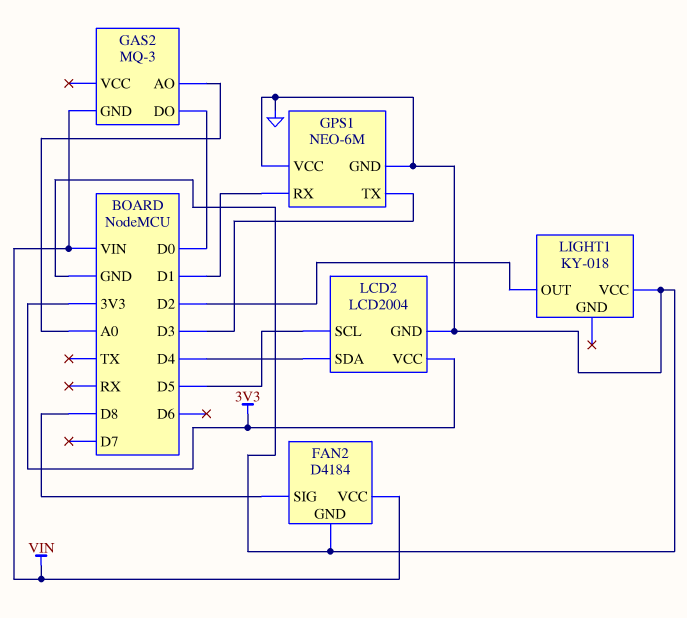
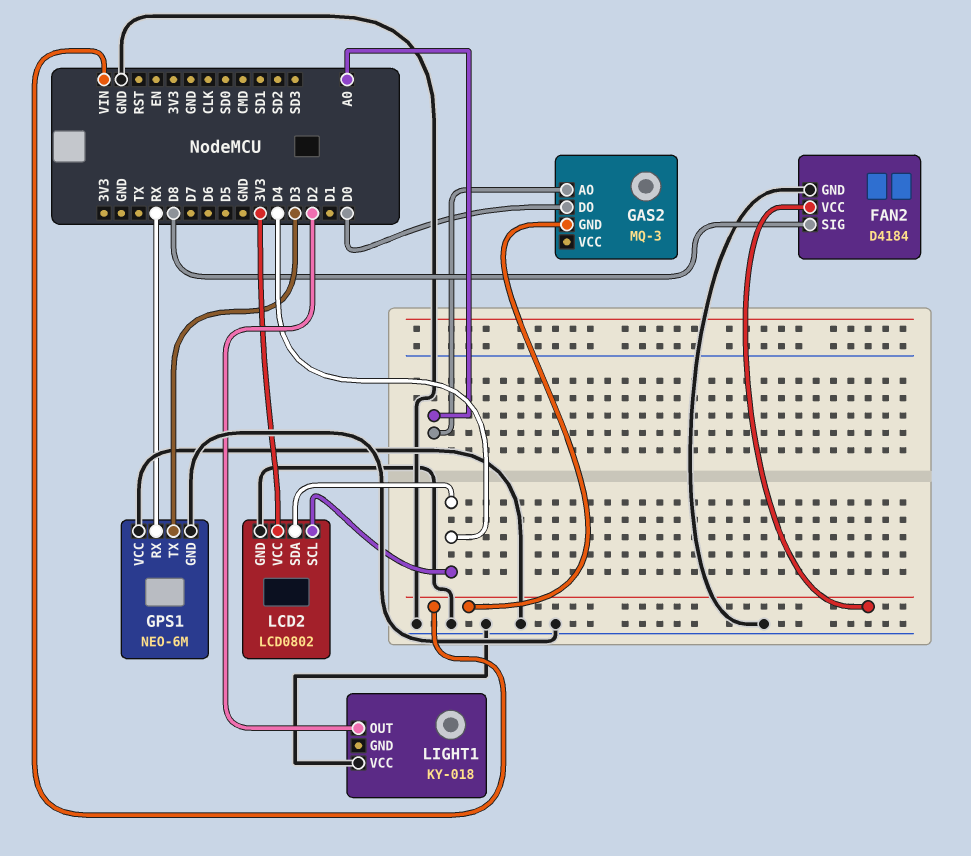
GPS1 pin RX: D1 -> RX
LCD2: LCD2004 -> LCD0802
LCD2 pin SCL: D5 -> D4

